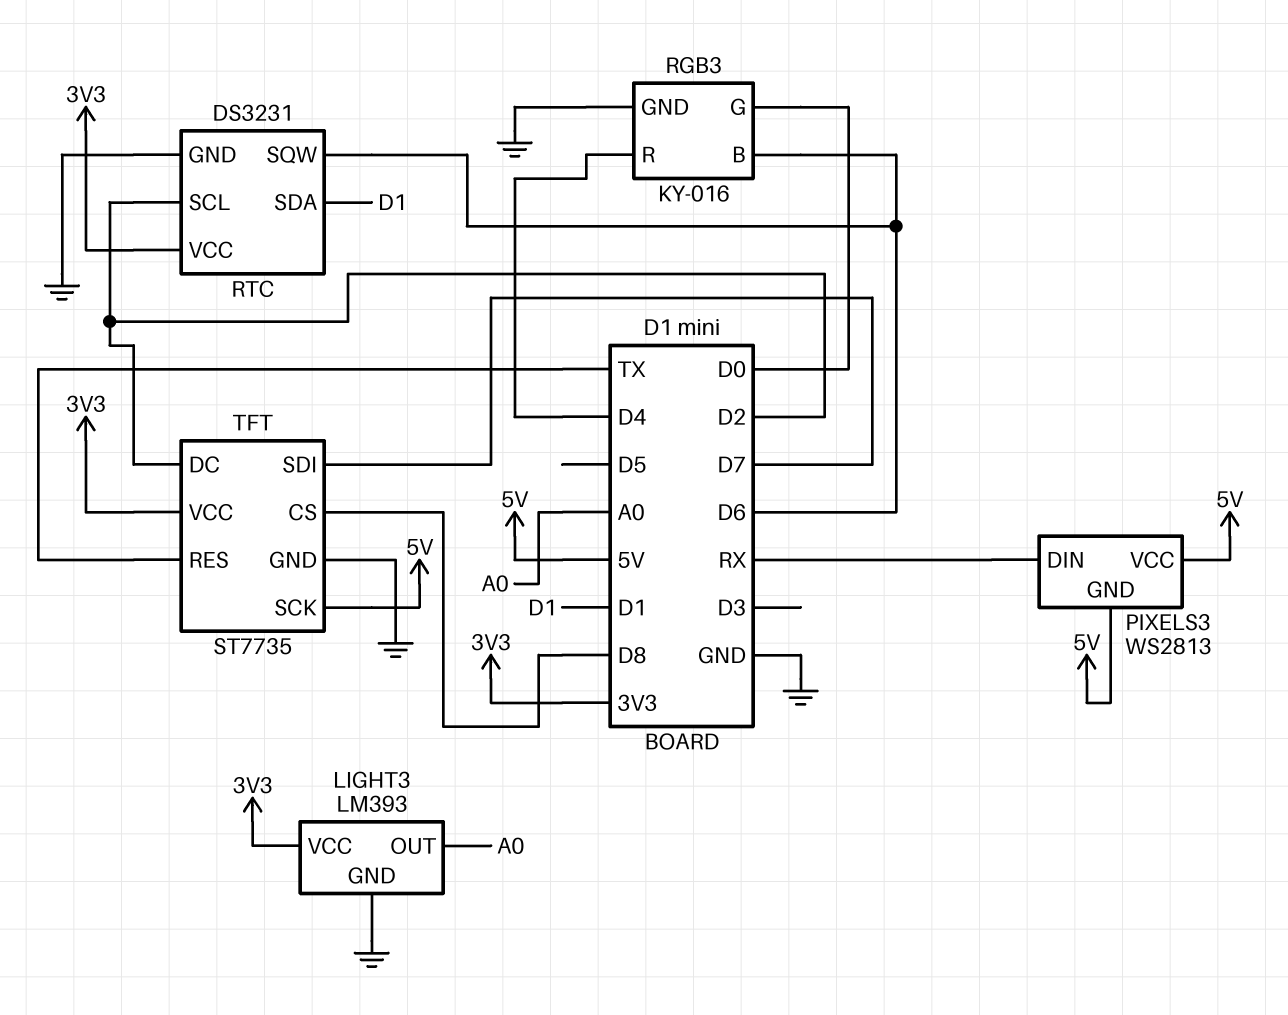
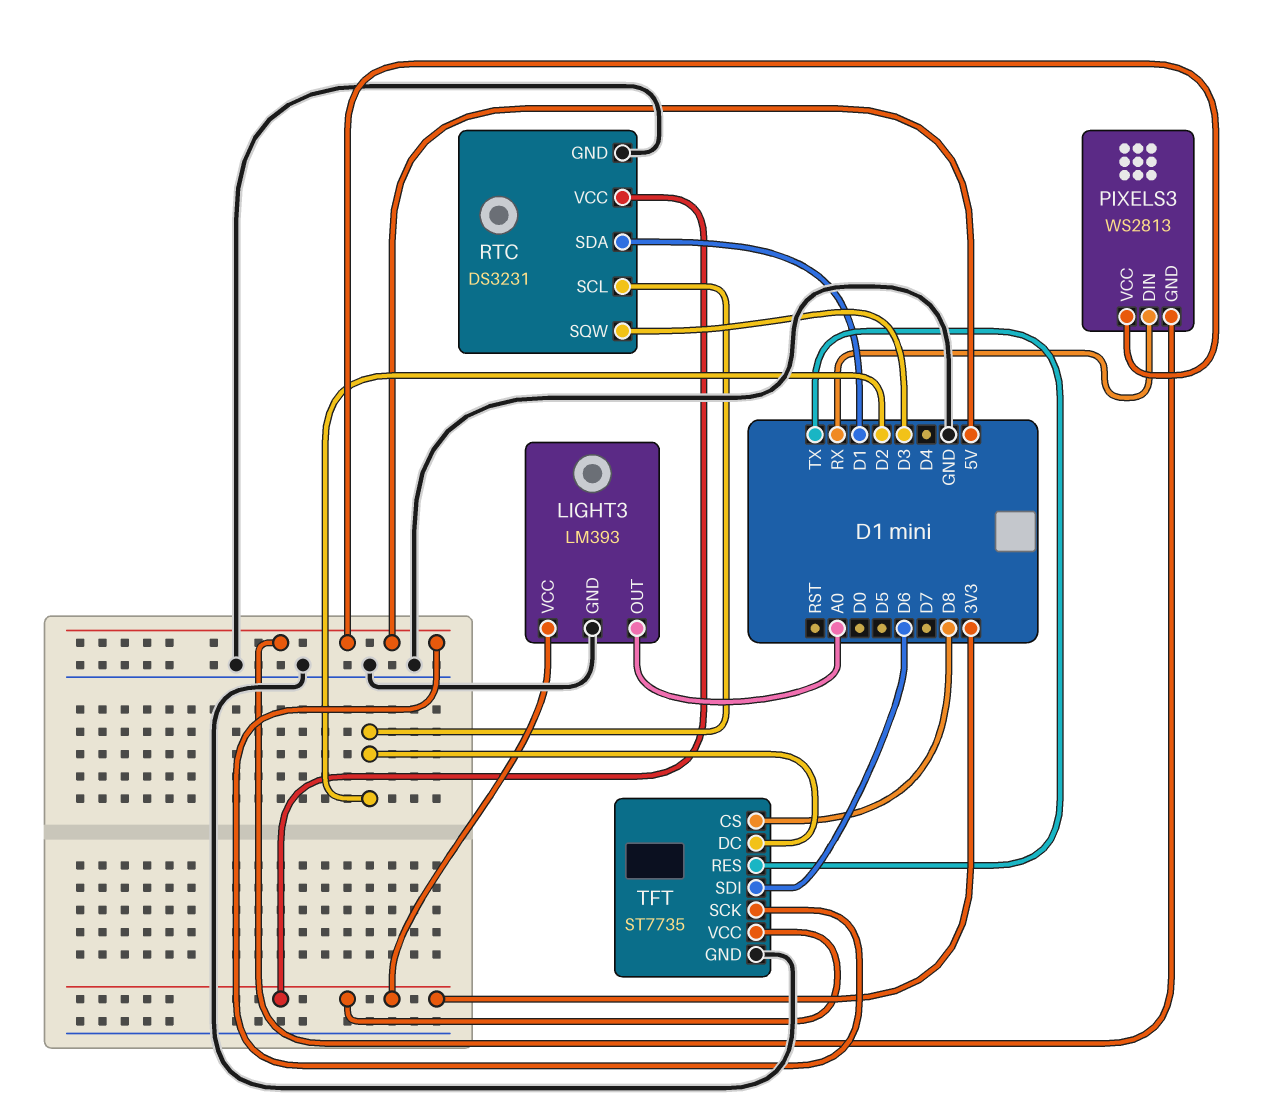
RGB3: KY-016 -> none
RGB3 pin B: D6 -> none
RGB3 pin G: D0 -> none
RGB3 pin GND: GND -> none
RGB3 pin R: D4 -> none
RTC pin SQW: D6 -> D3
TFT pin SDI: D7 -> D6

